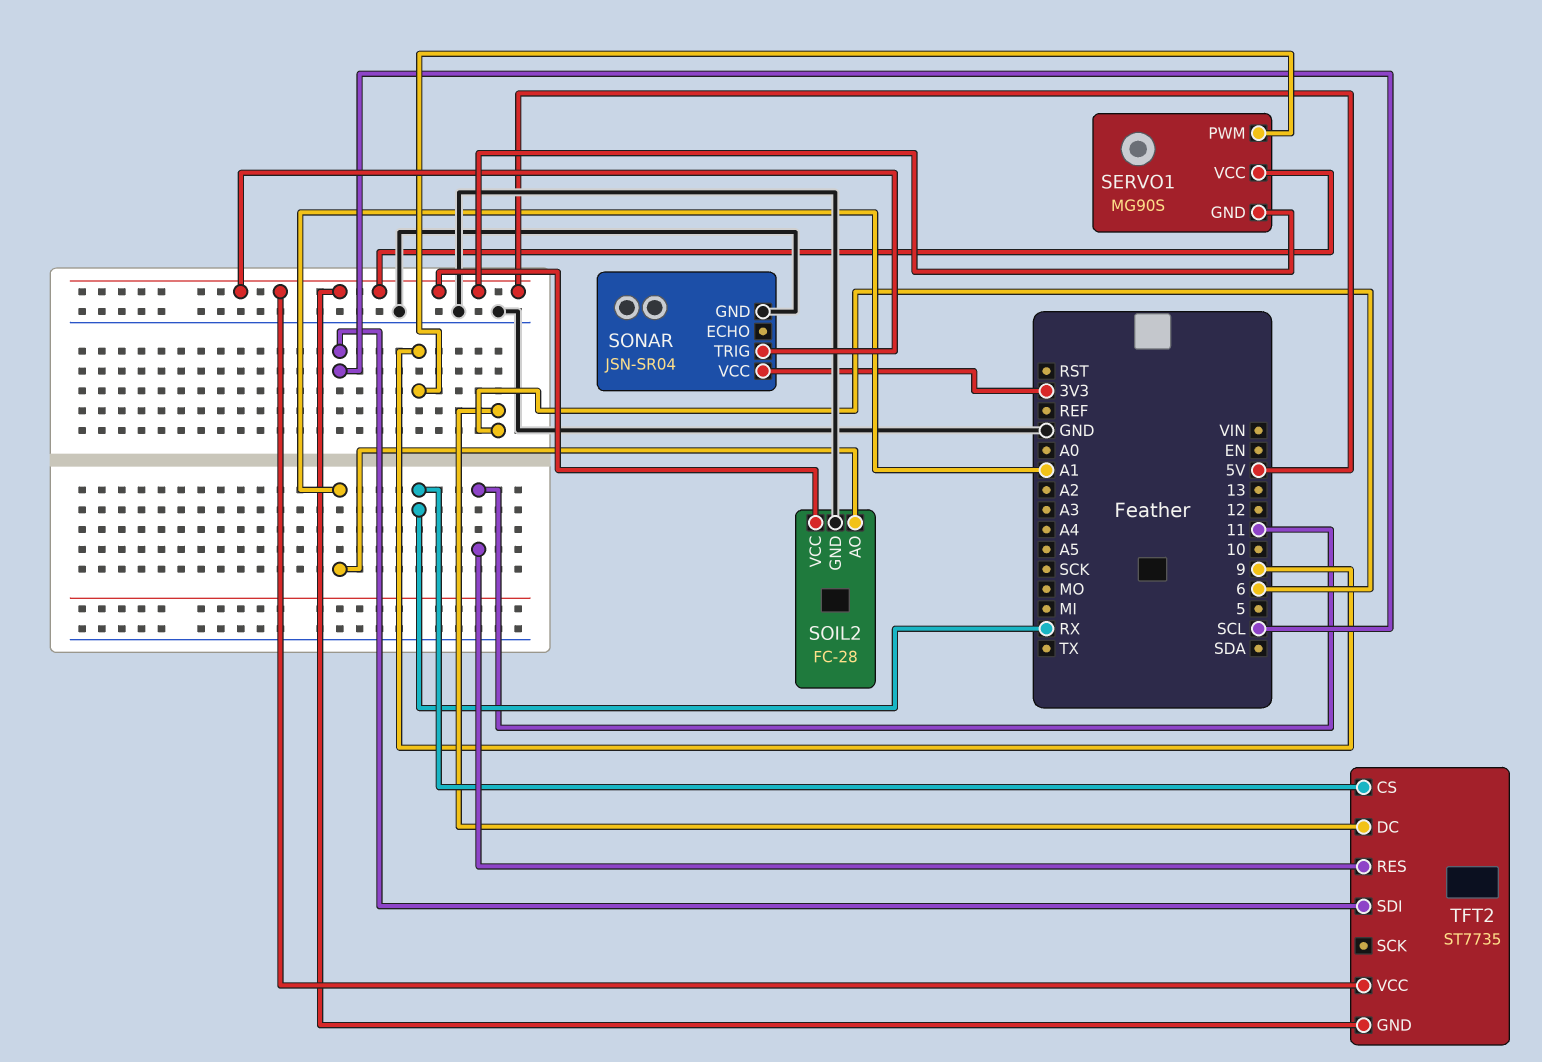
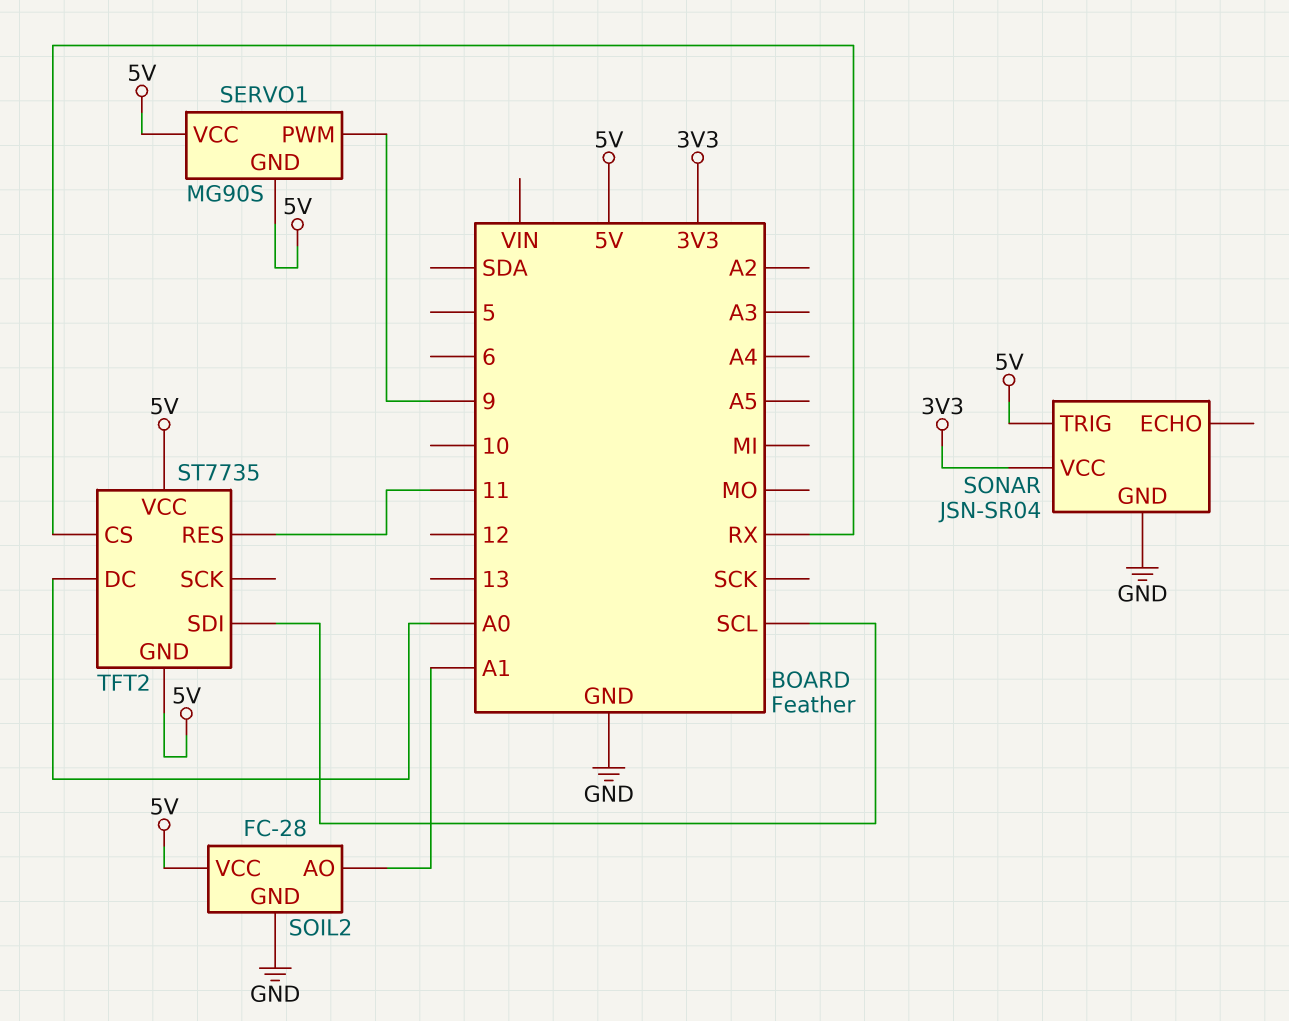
TFT2 pin DC: 6 -> A0

